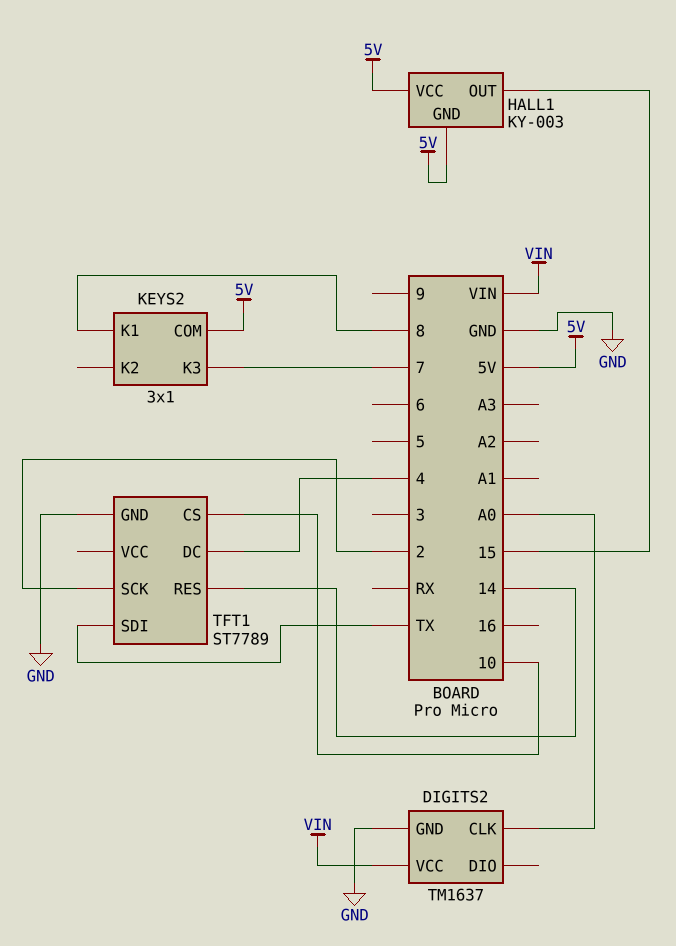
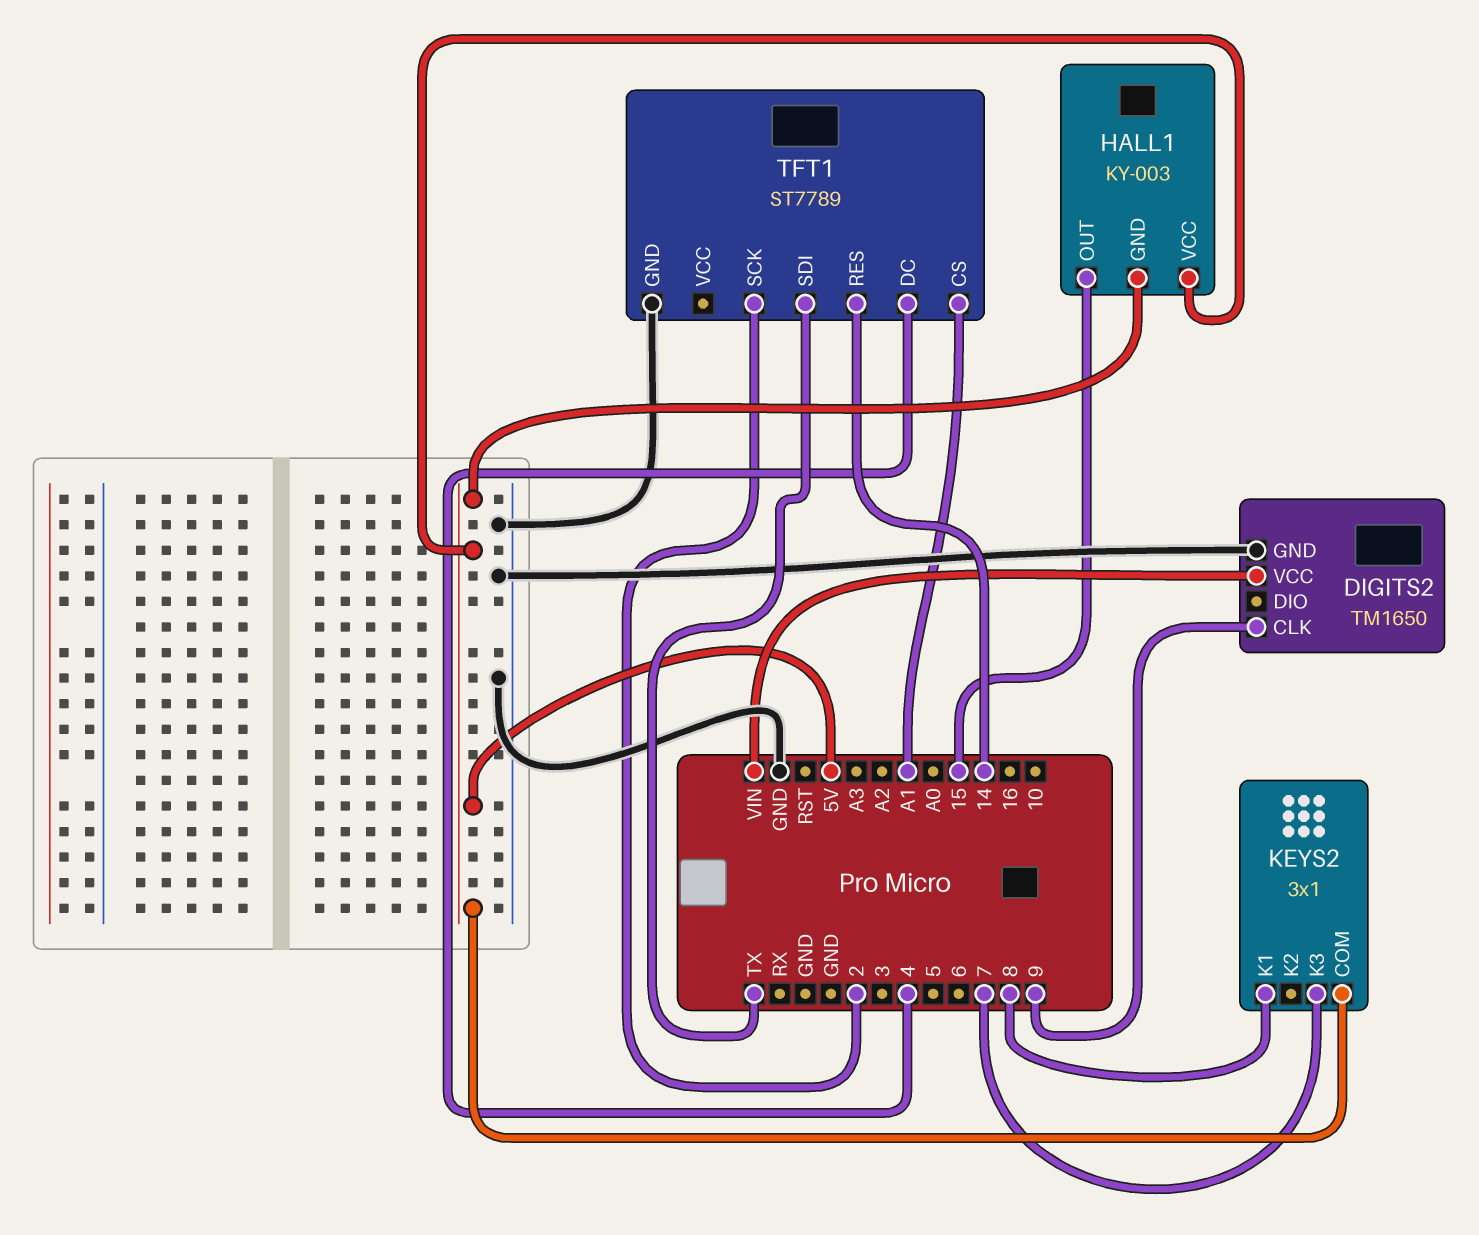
DIGITS2: TM1637 -> TM1650
DIGITS2 pin CLK: A0 -> 9
TFT1 pin CS: 10 -> A1

